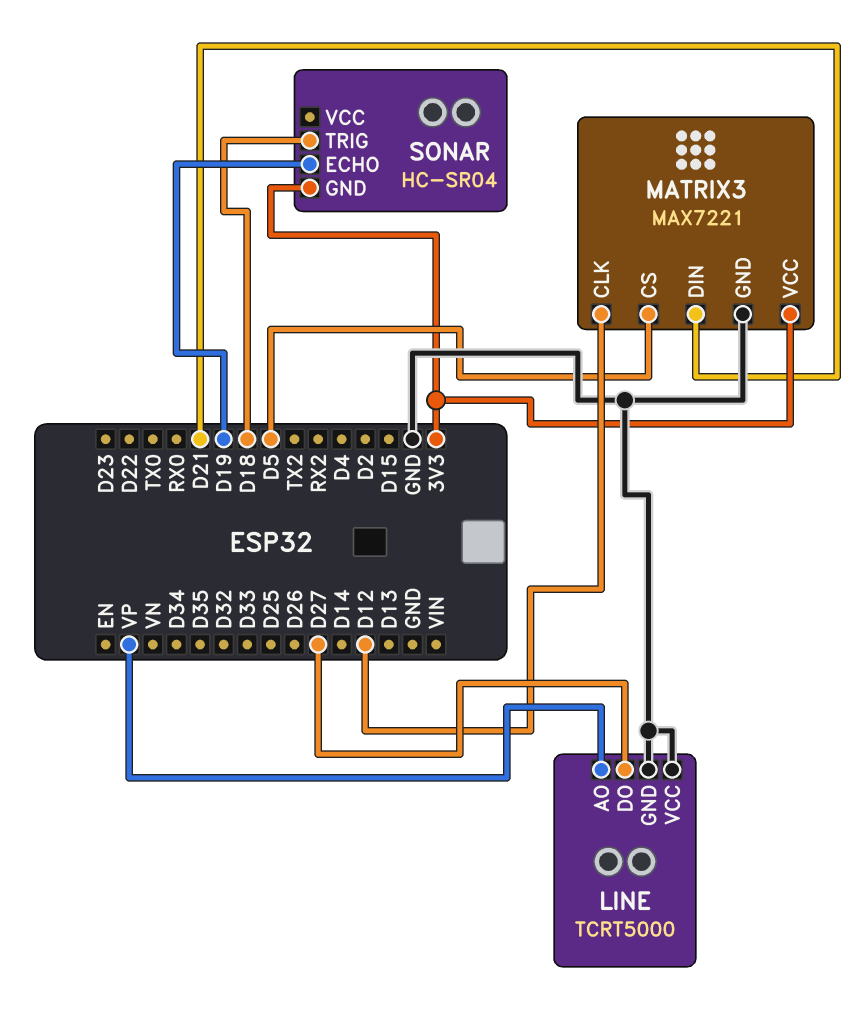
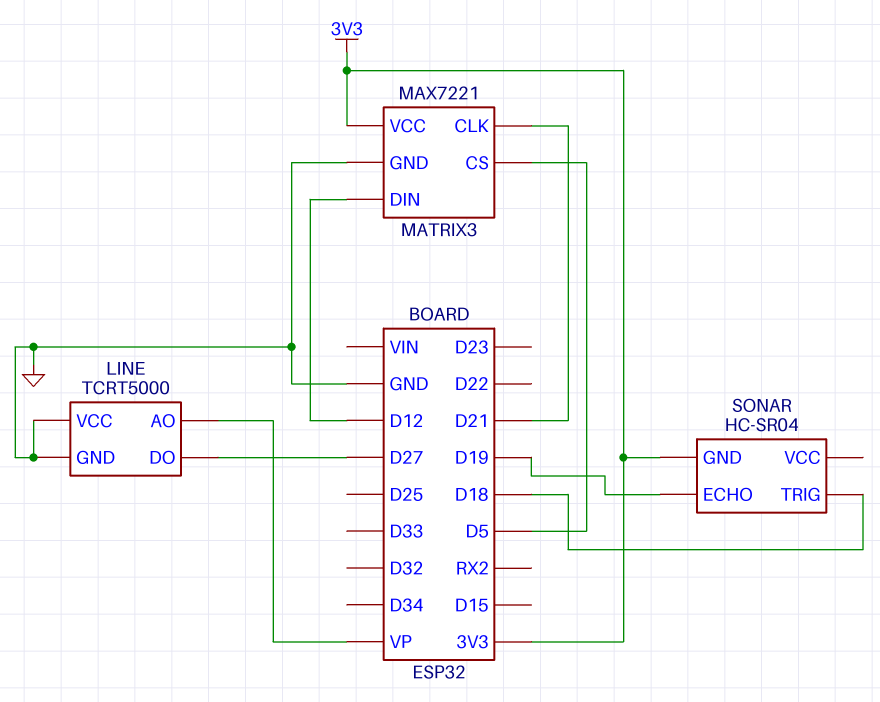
MATRIX3 pin CLK: D12 -> D21
MATRIX3 pin DIN: D21 -> D12

